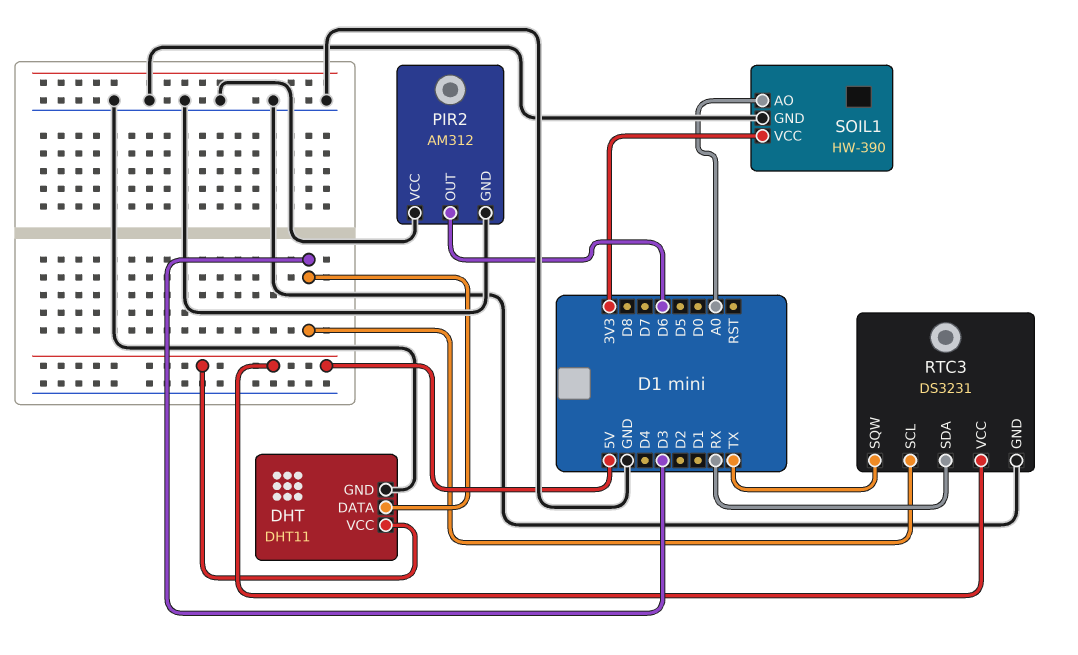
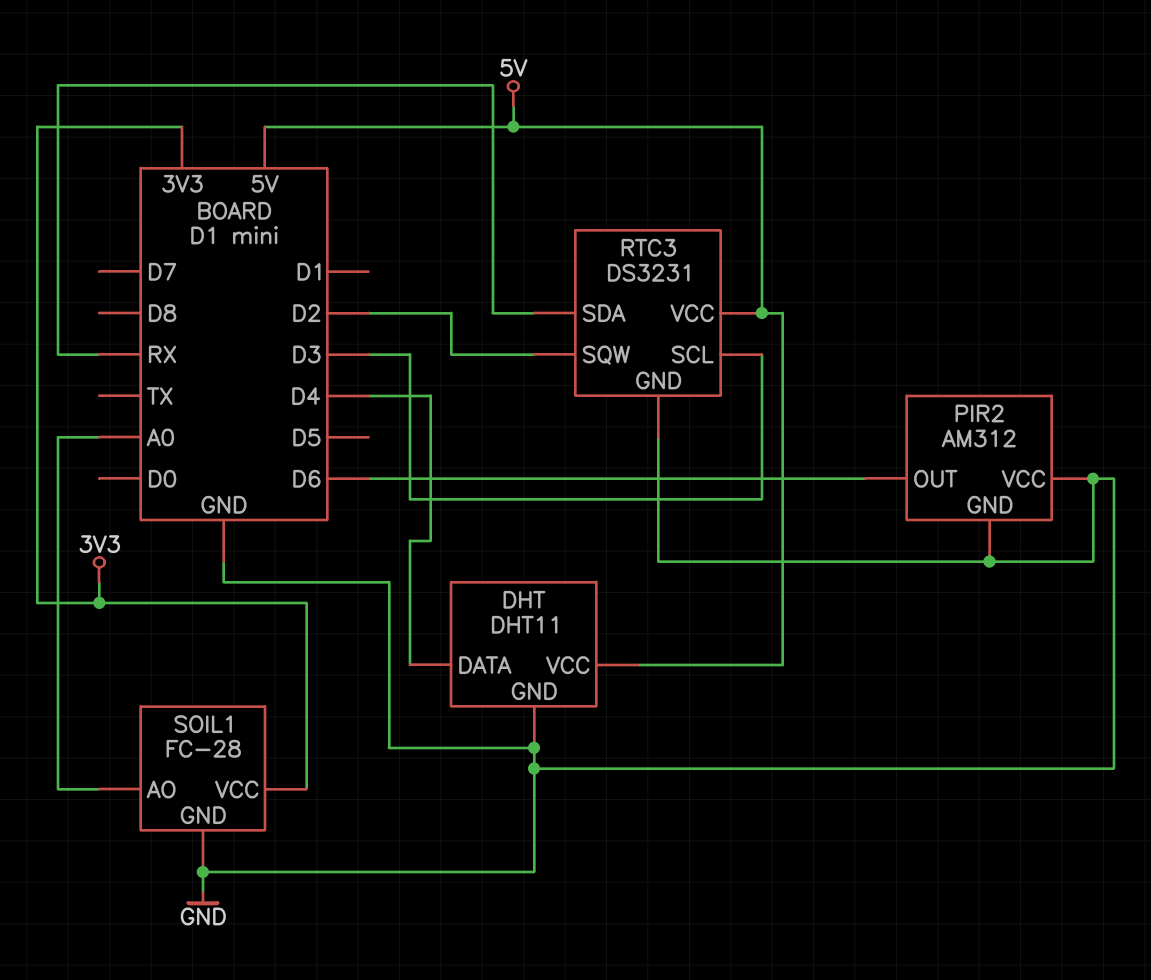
DHT pin DATA: D3 -> D4
RTC3 pin SQW: TX -> D2
SOIL1: HW-390 -> FC-28

